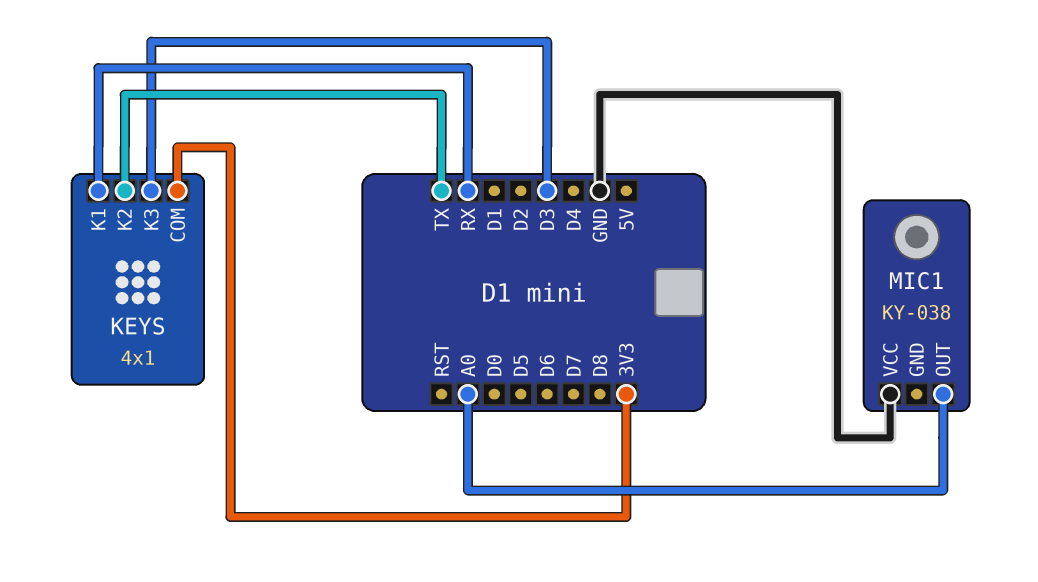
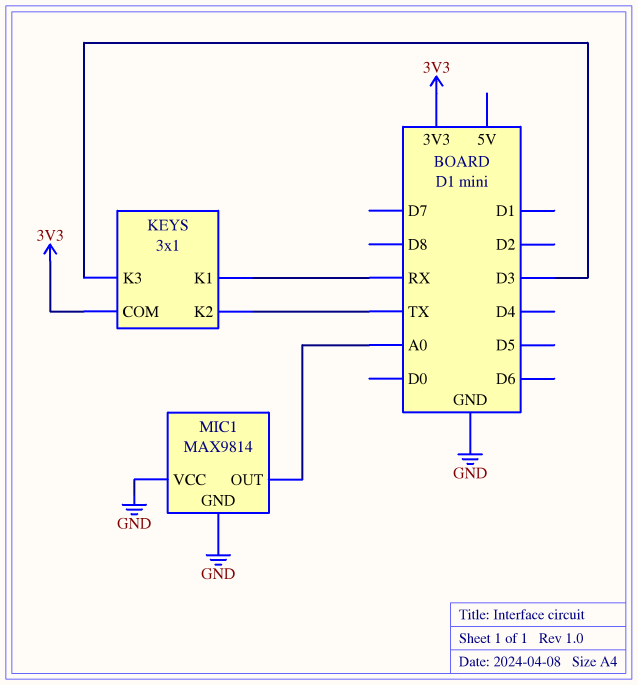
KEYS: 4x1 -> 3x1
MIC1: KY-038 -> MAX9814
MIC1 pin GND: none -> GND

